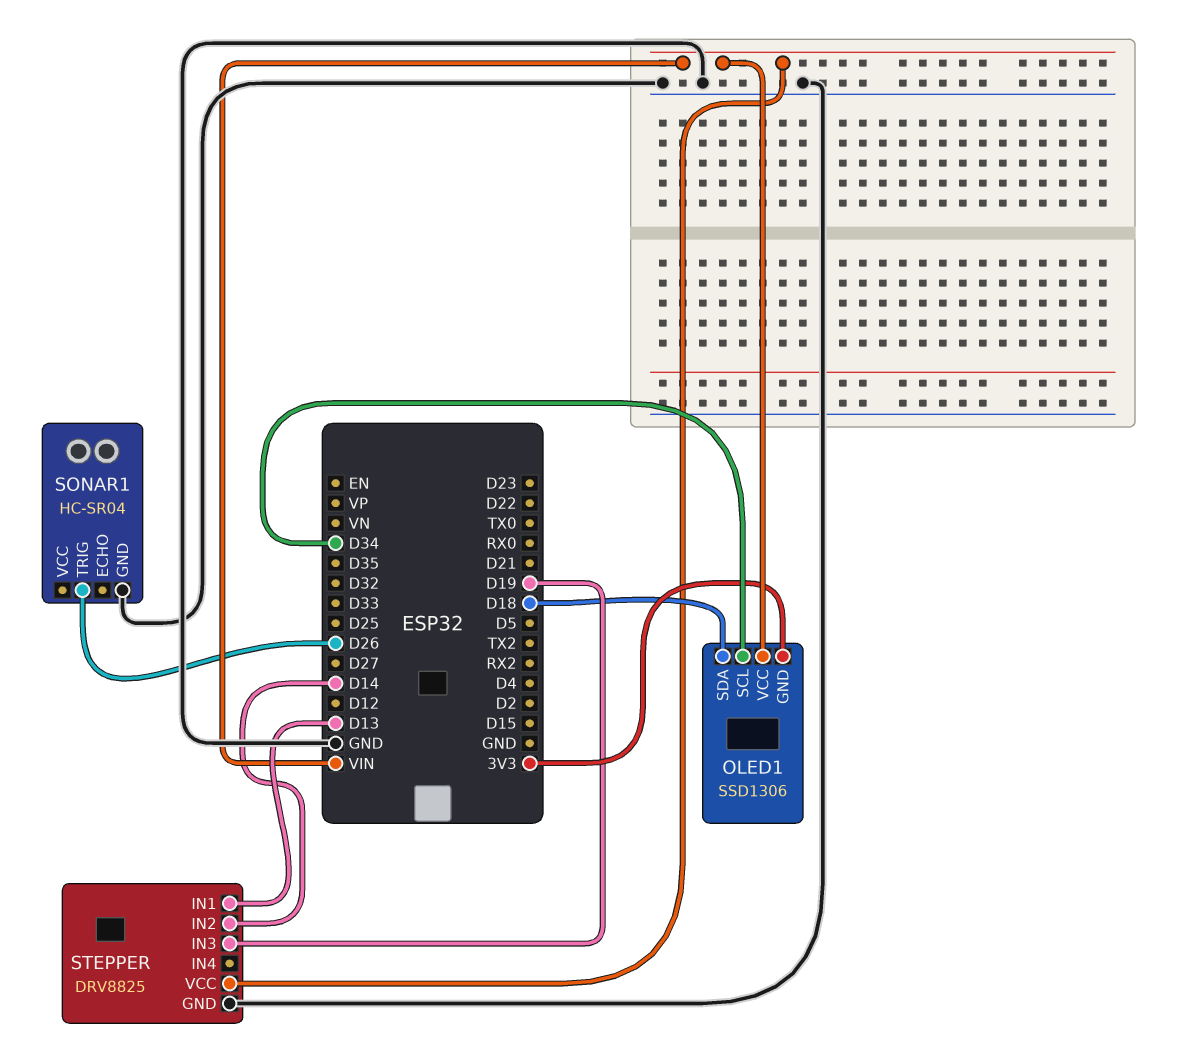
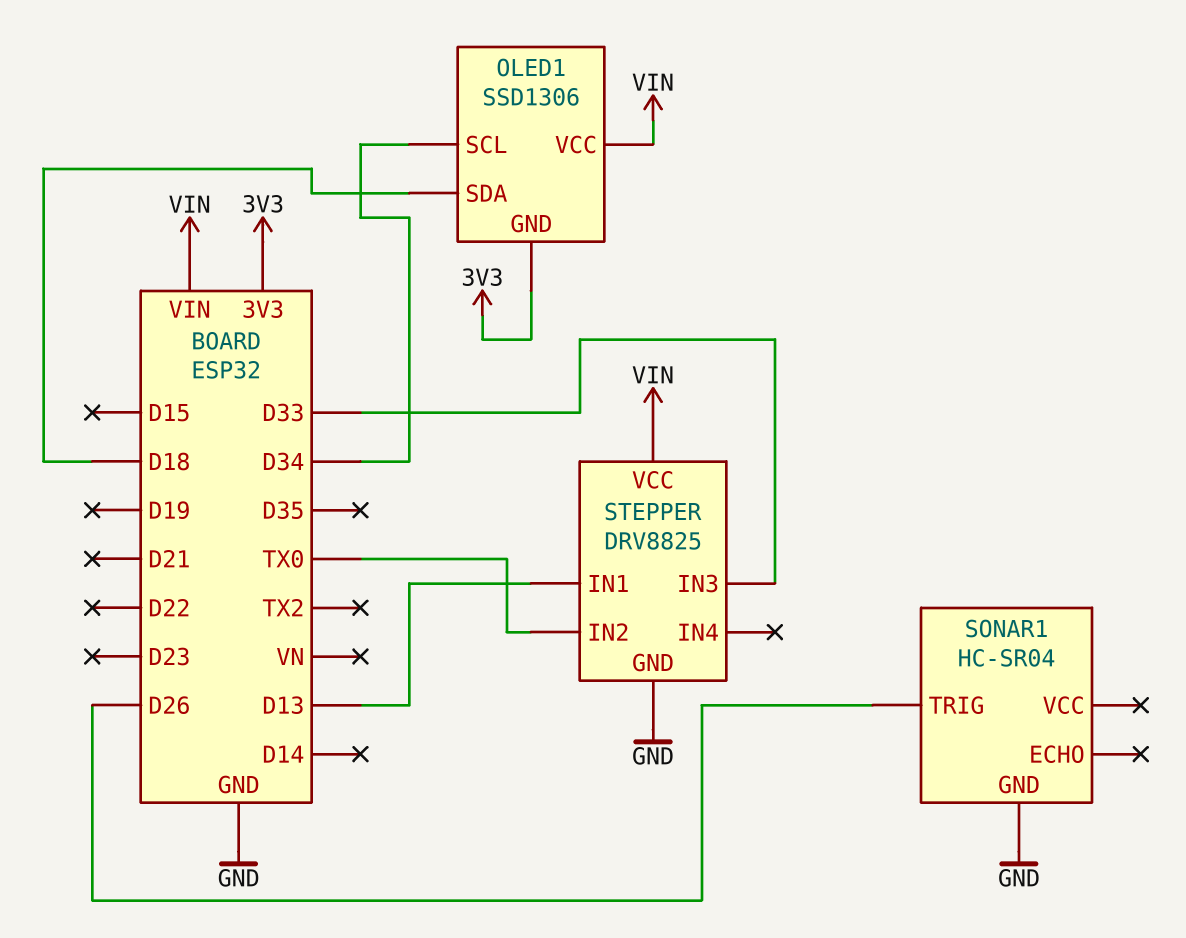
STEPPER pin IN2: D14 -> TX0
STEPPER pin IN3: D19 -> D33

